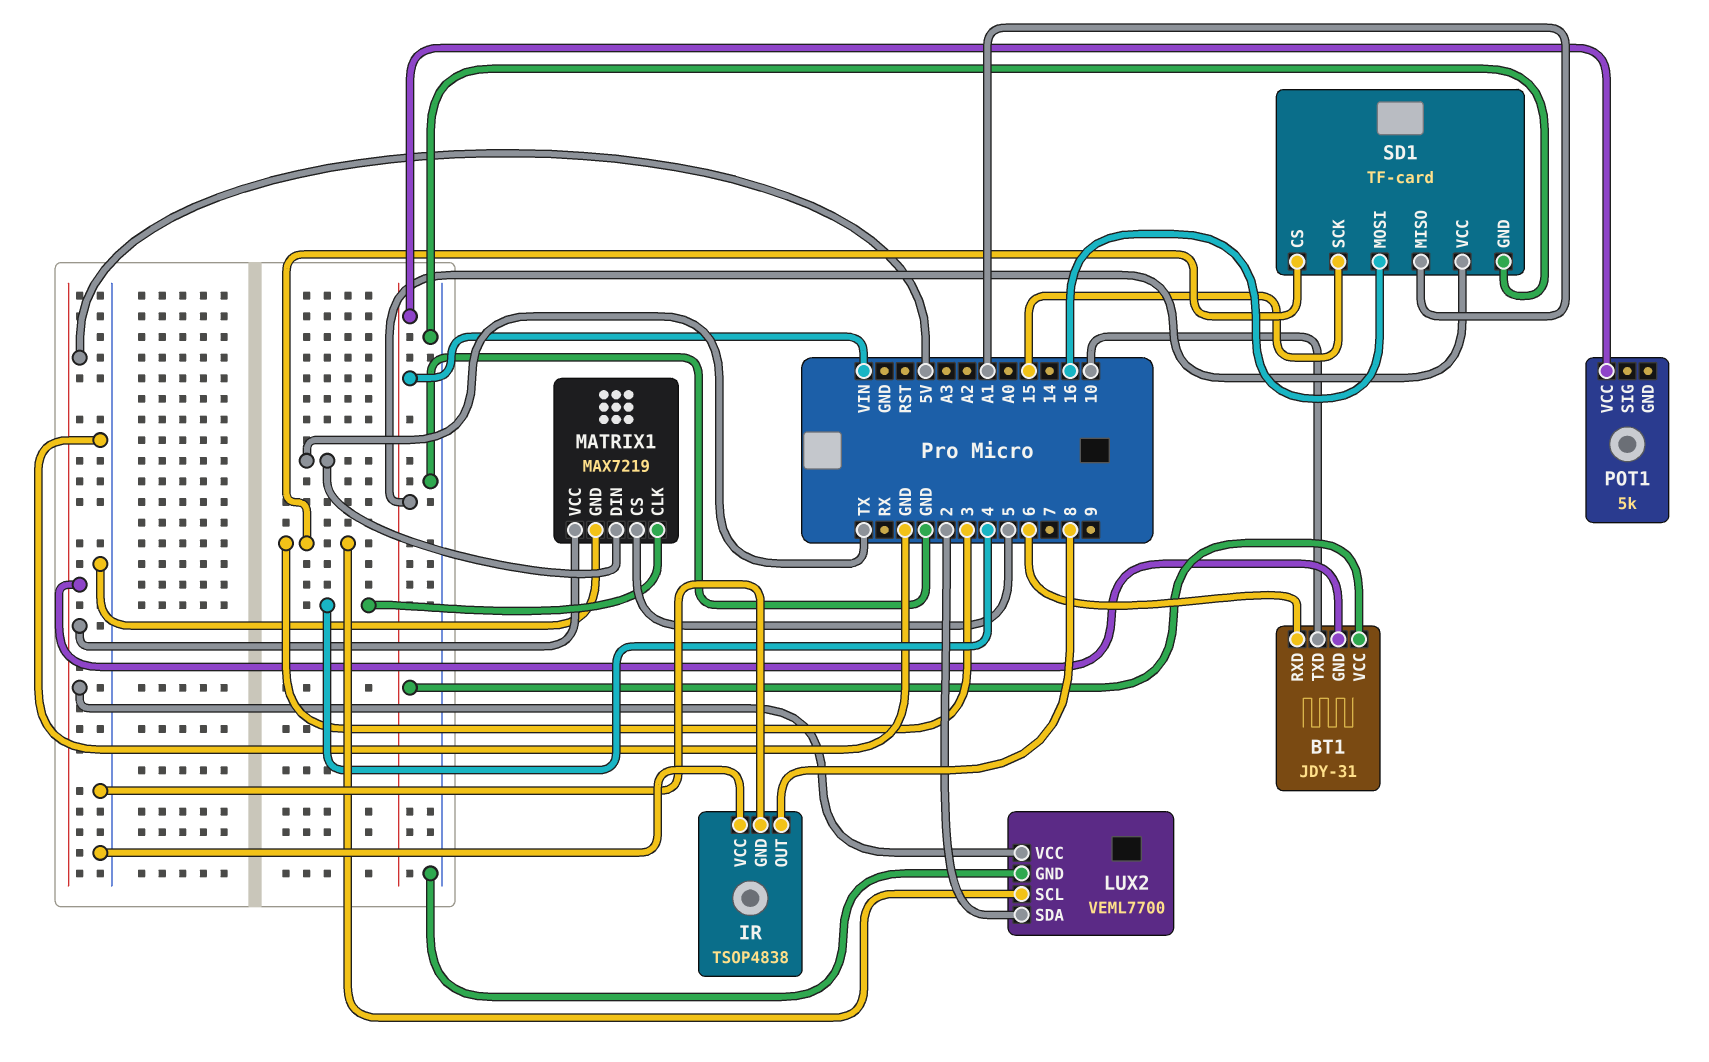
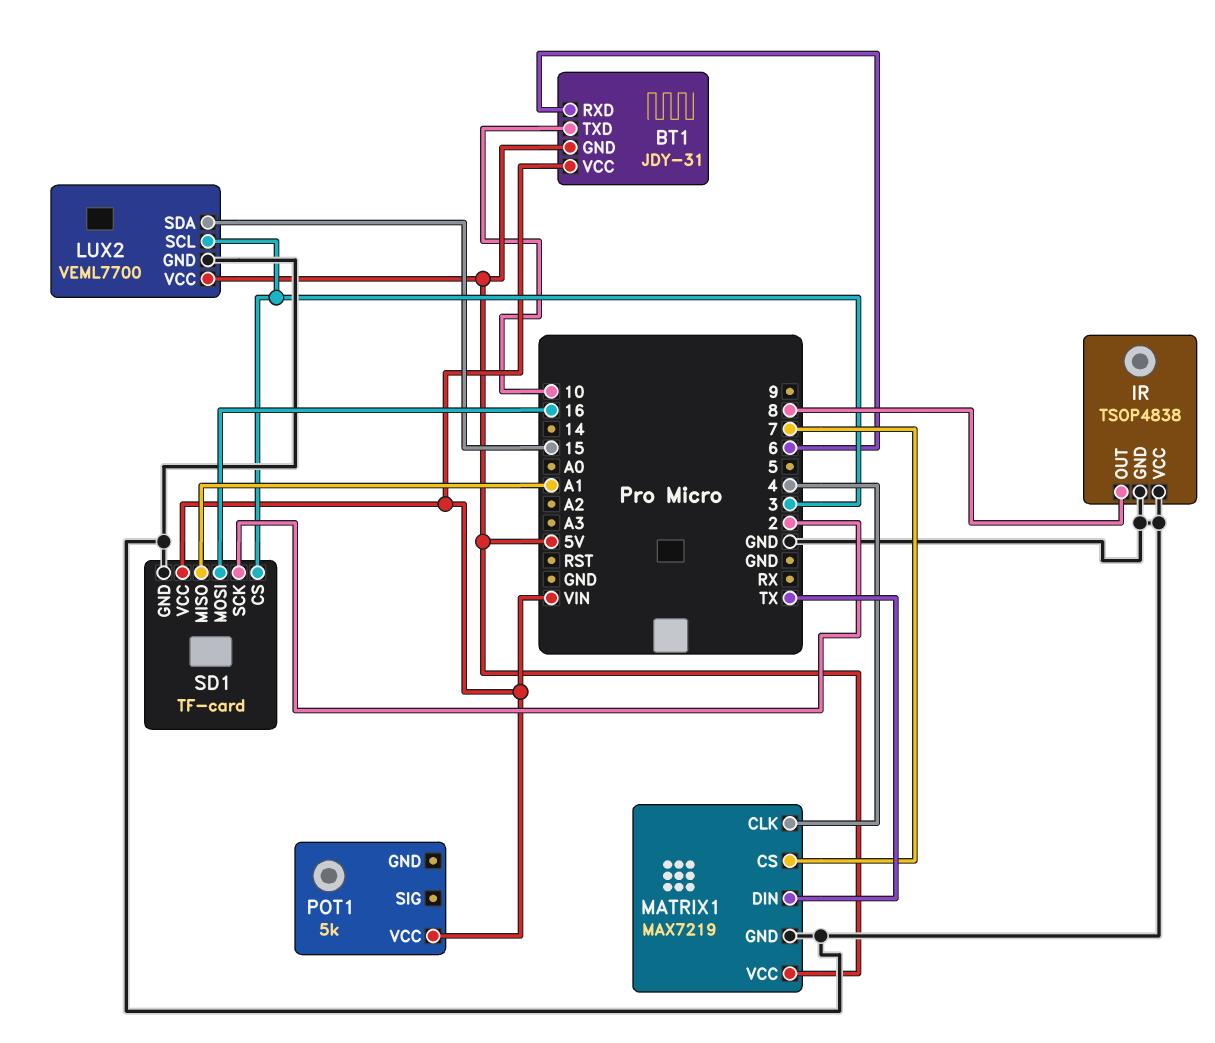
LUX2 pin SDA: 2 -> 15
MATRIX1 pin CS: 5 -> 7
SD1 pin SCK: 15 -> 2

